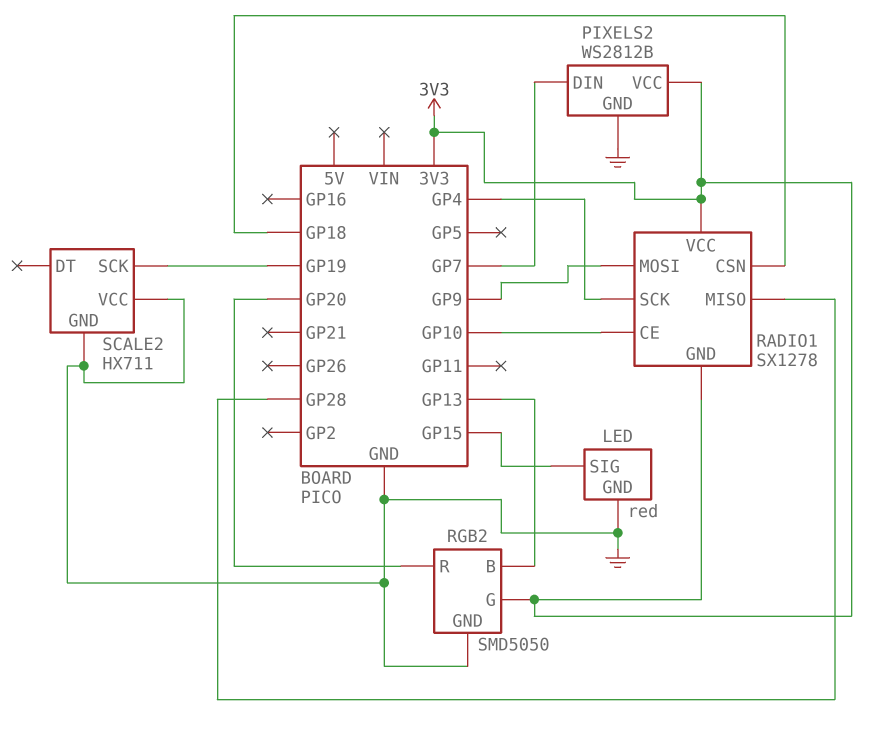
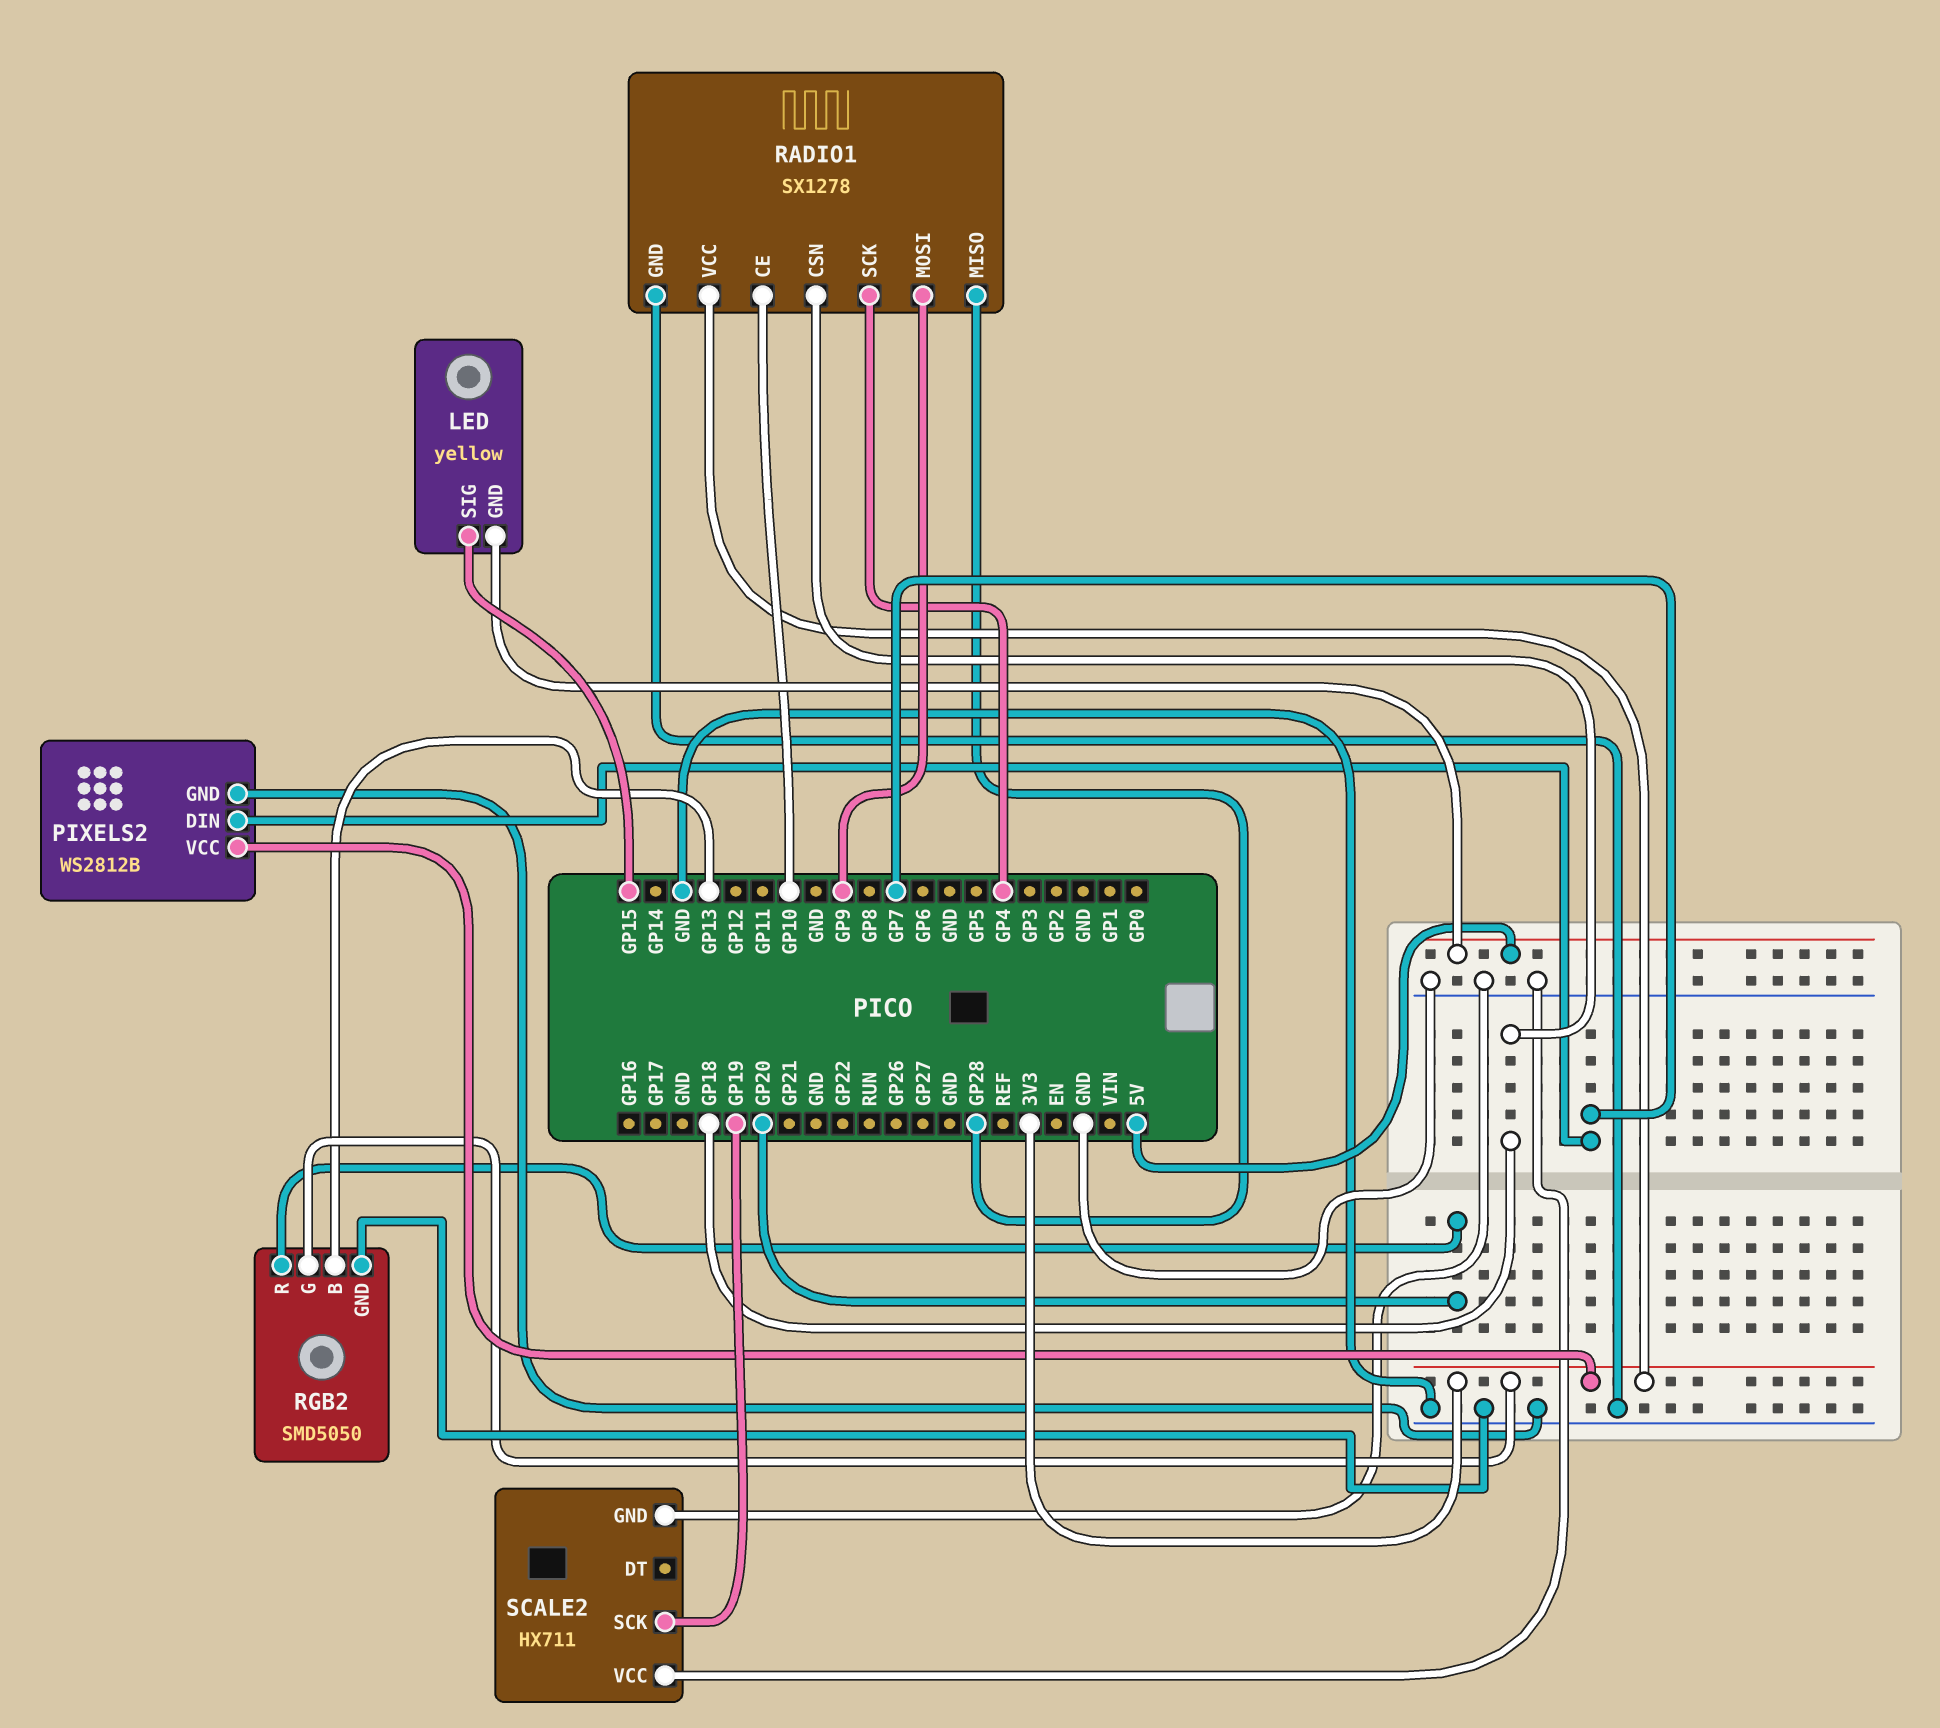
LED: red -> yellow
LED pin GND: GND -> 5V
RADIO1 pin GND: 3V3 -> GND

